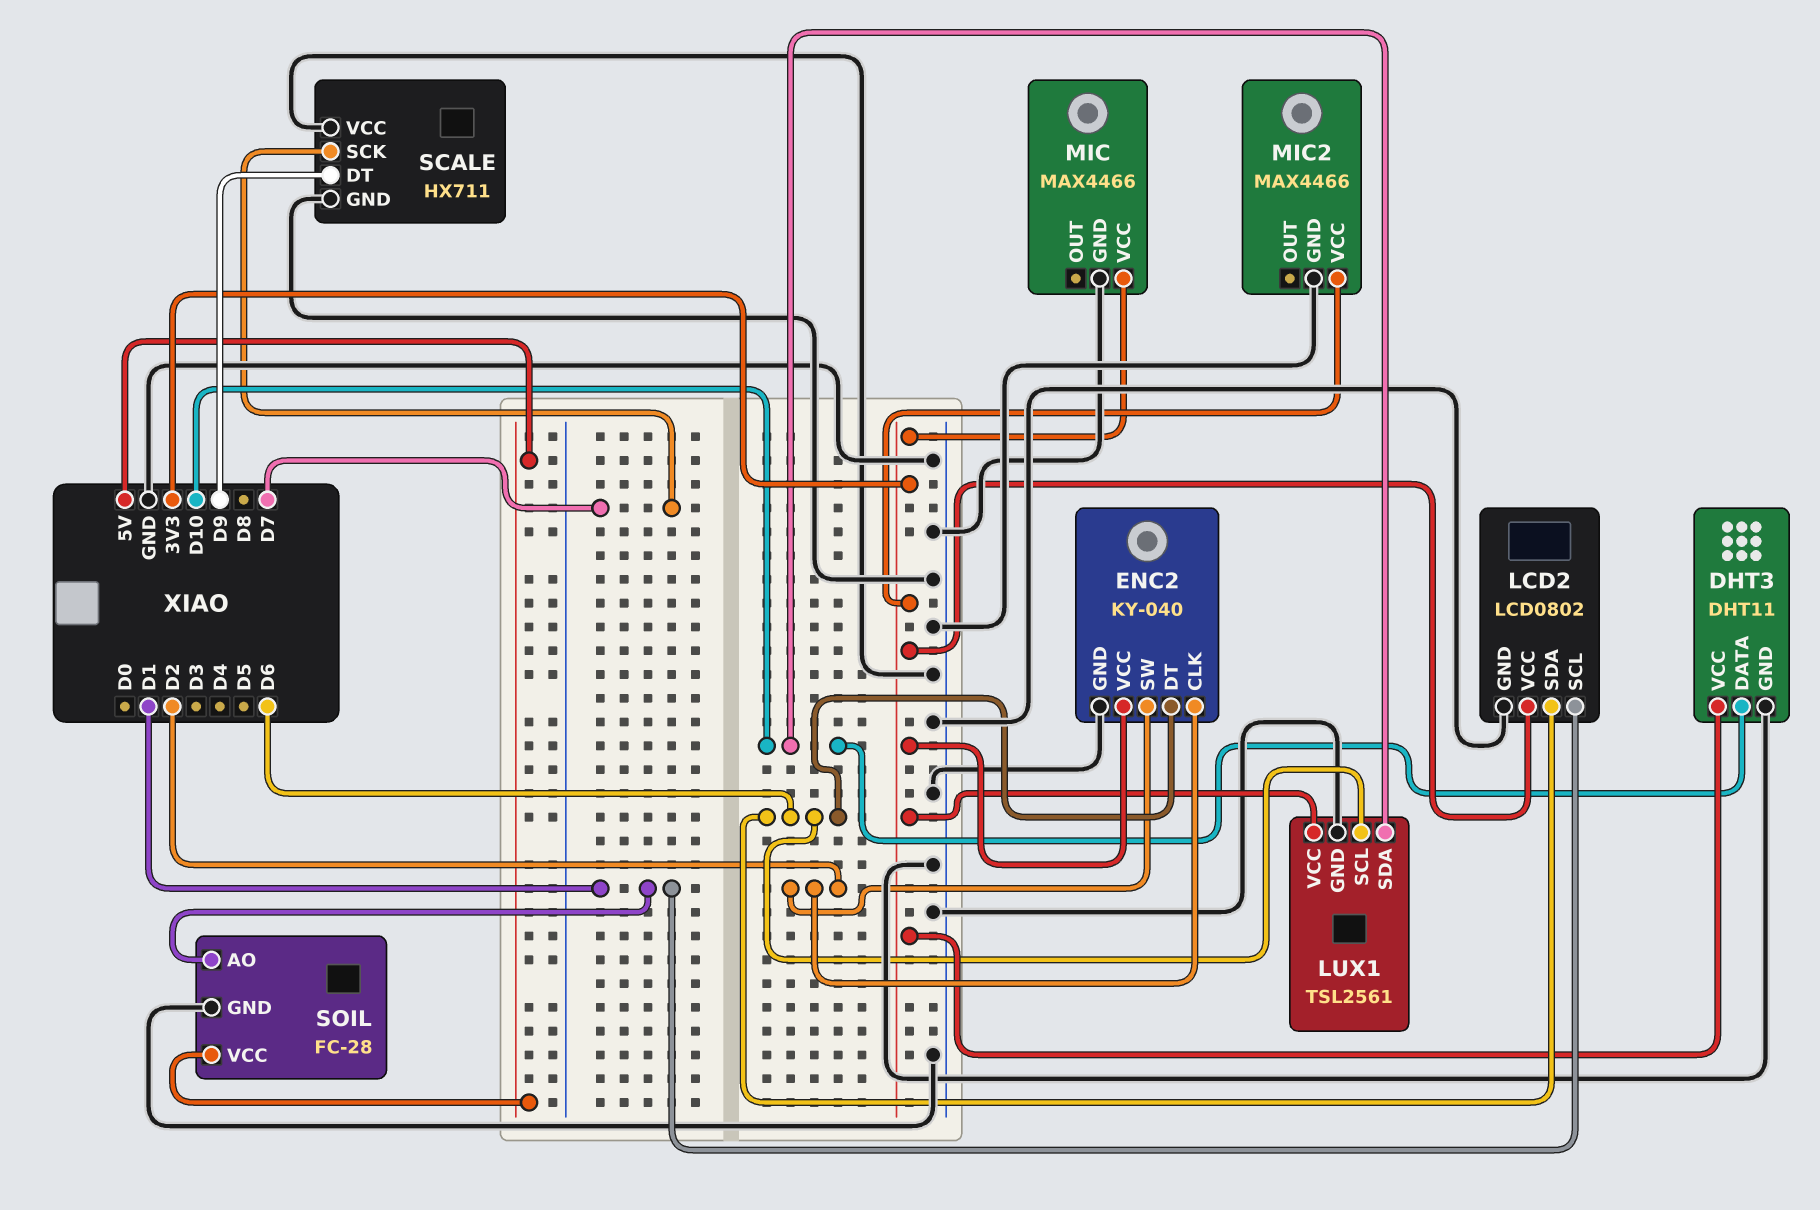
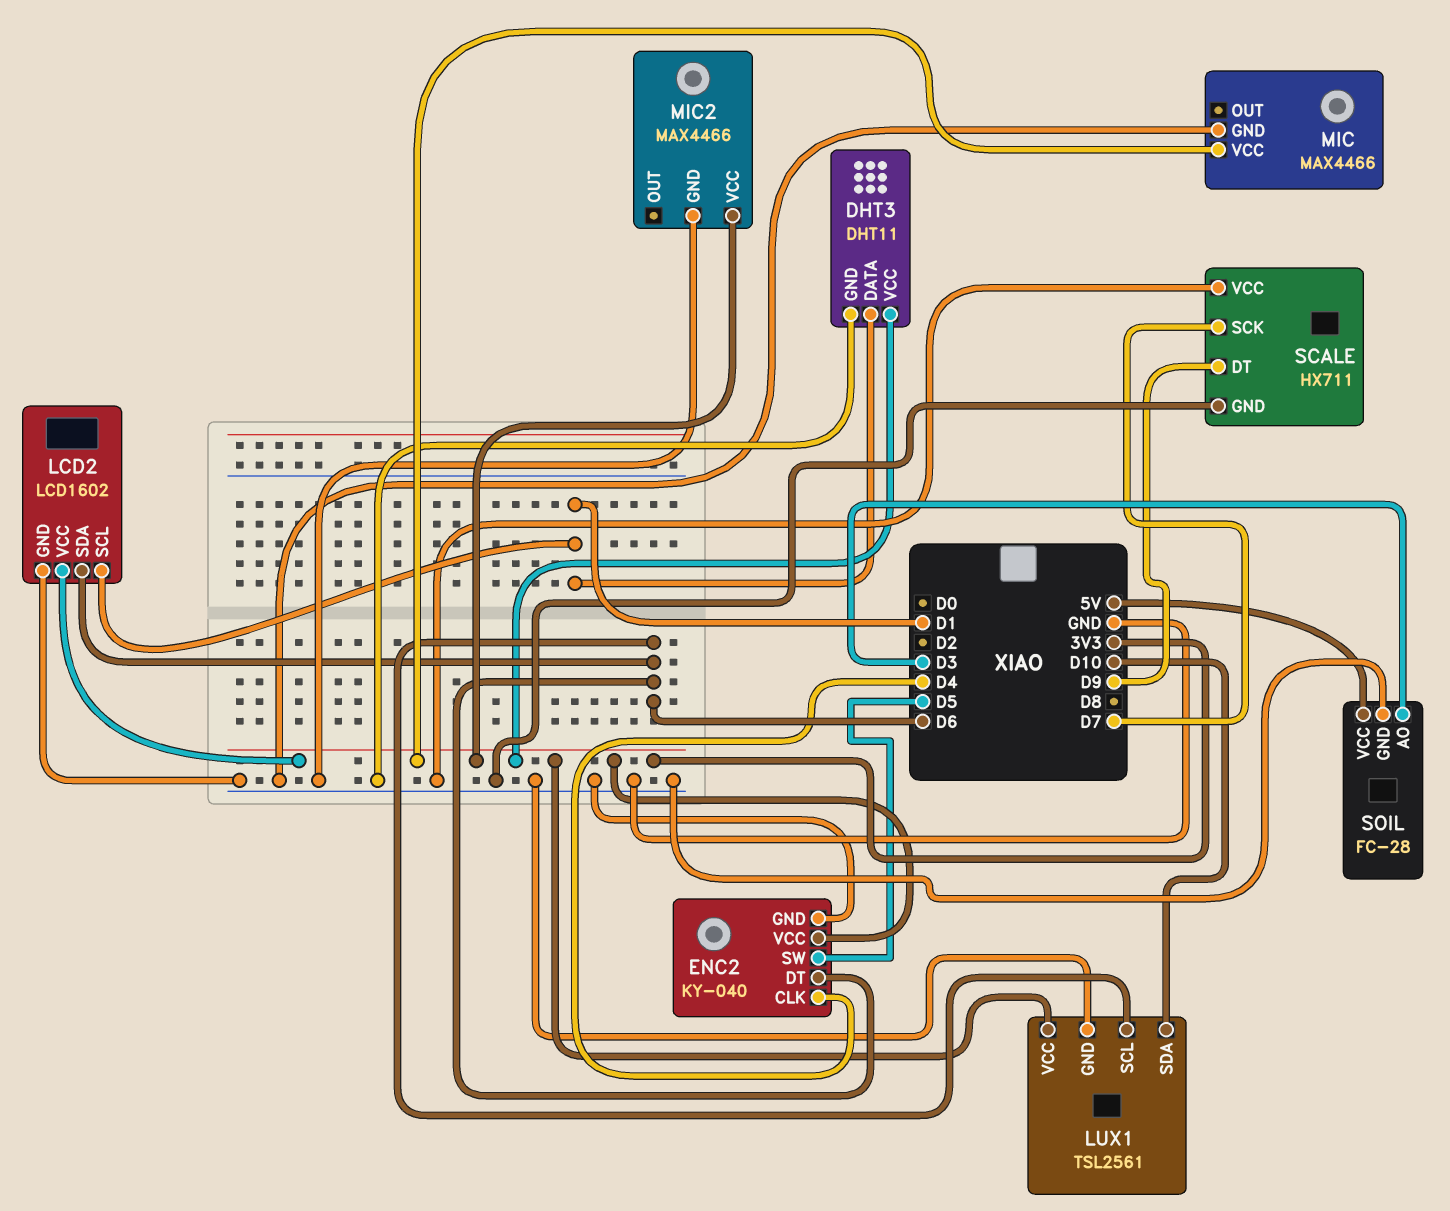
DHT3 pin DATA: D10 -> D1
ENC2 pin CLK: D2 -> D4
ENC2 pin SW: D2 -> D5
LCD2: LCD0802 -> LCD1602
SOIL pin AO: D1 -> D3

